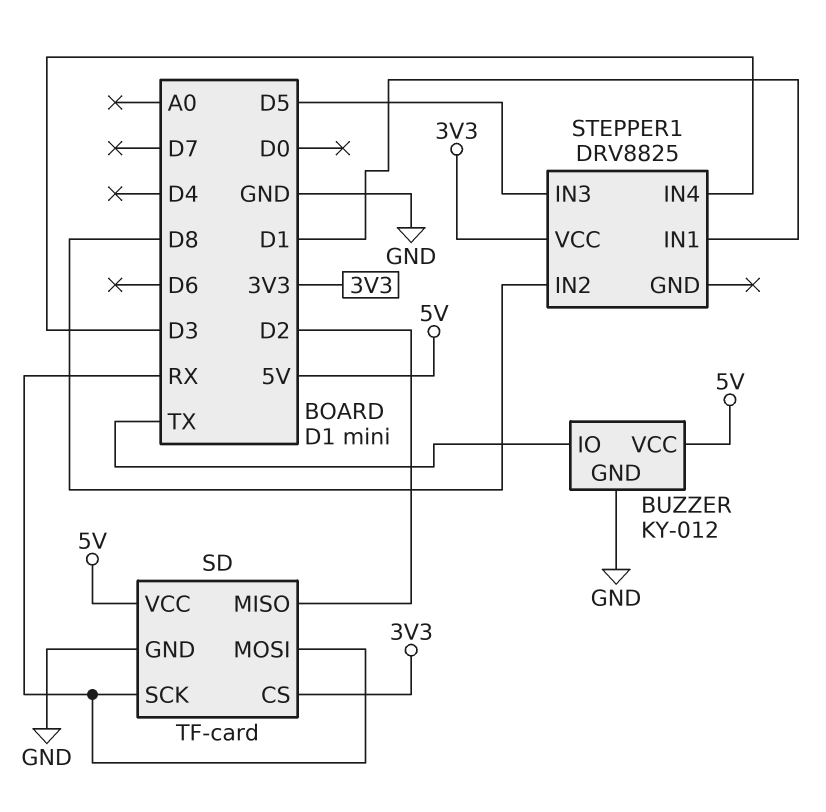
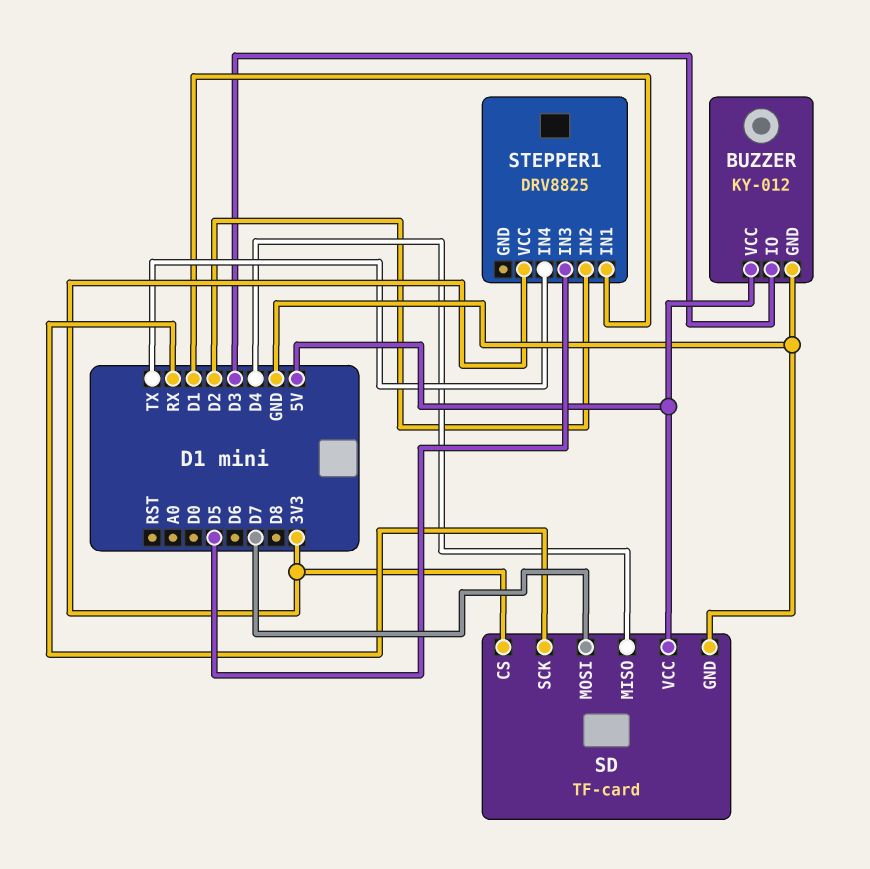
BUZZER pin IO: TX -> D3
SD pin MISO: D2 -> D4
SD pin MOSI: RX -> D7
STEPPER1 pin IN2: D8 -> D2
STEPPER1 pin IN4: D3 -> TX

